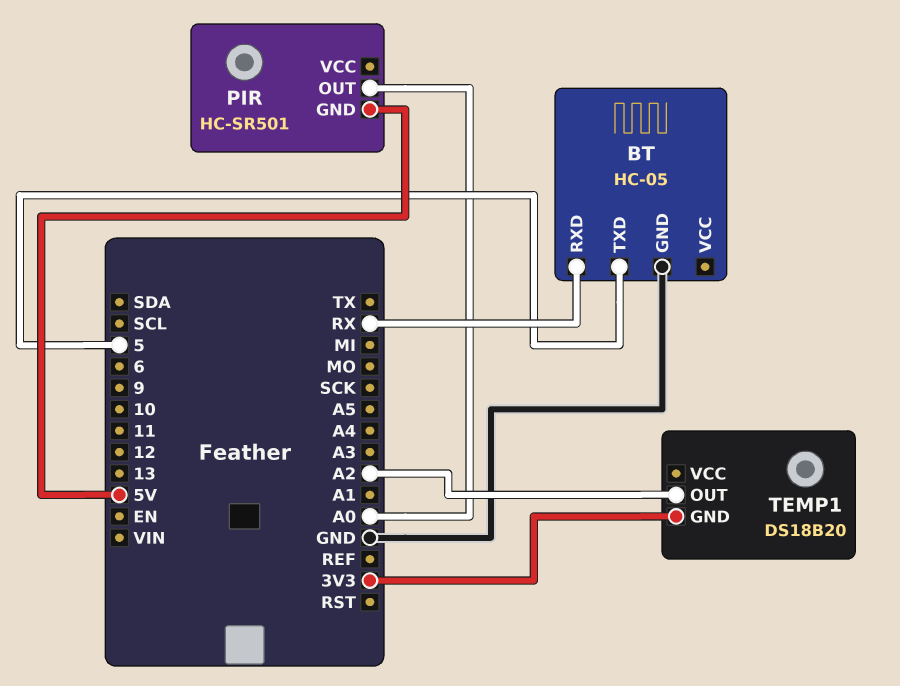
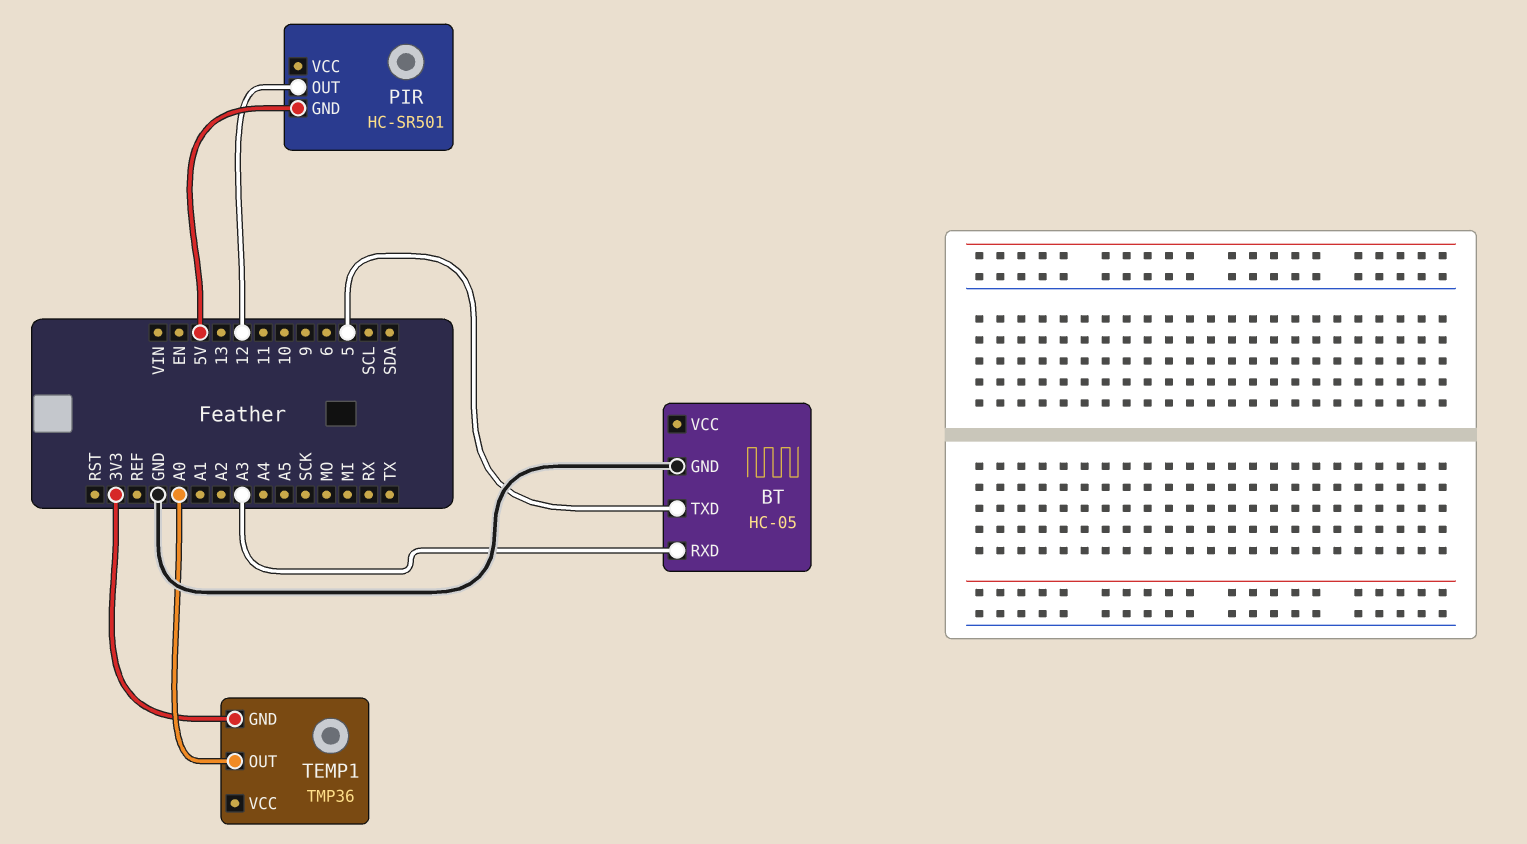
BT pin RXD: RX -> A3
PIR pin OUT: A0 -> 12
TEMP1: DS18B20 -> TMP36
TEMP1 pin OUT: A2 -> A0

